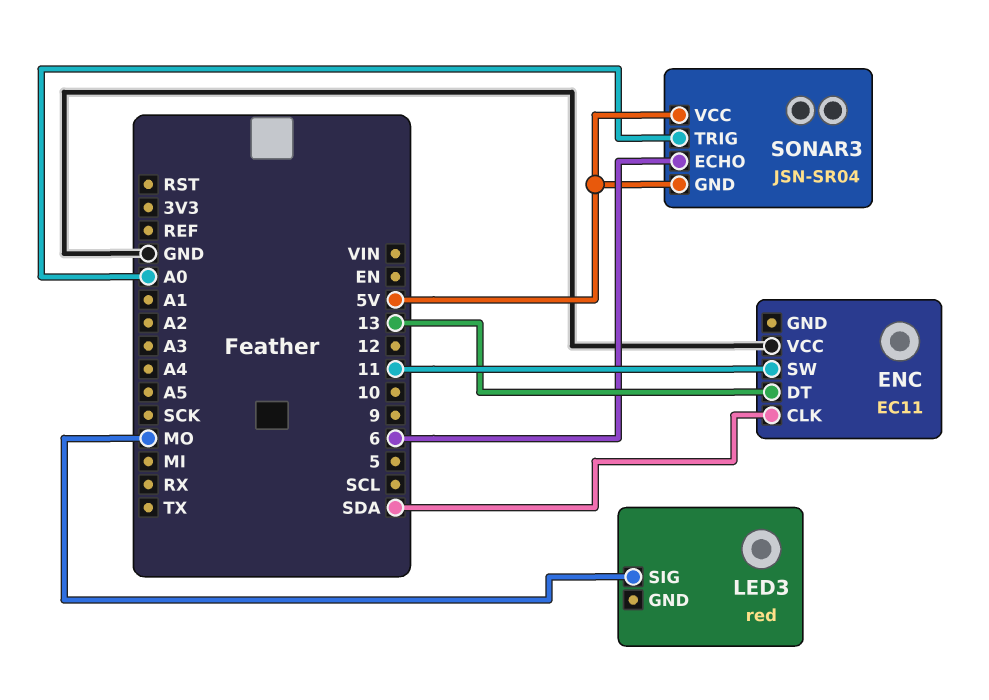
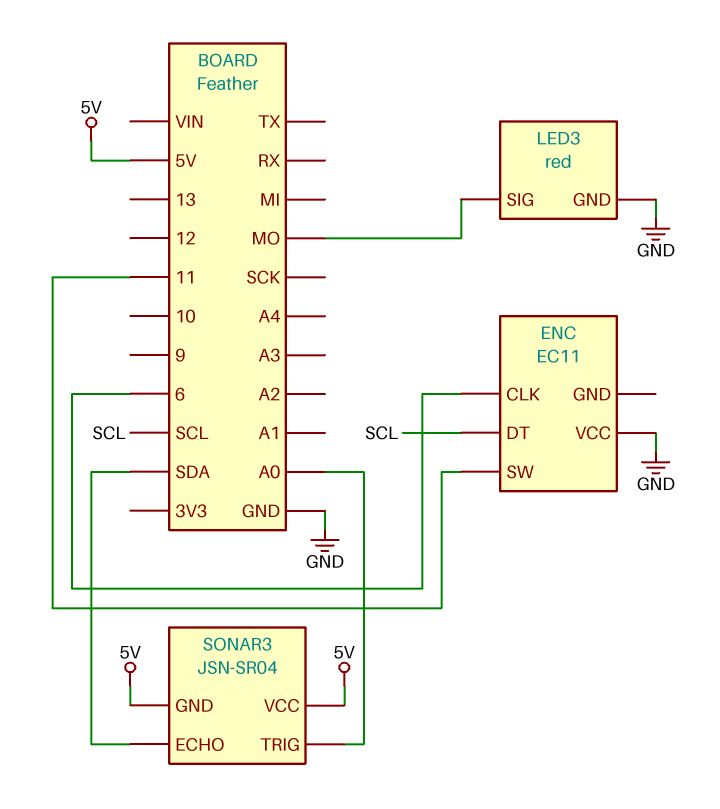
ENC pin CLK: SDA -> 6
ENC pin DT: 13 -> SCL
LED3 pin GND: none -> GND
SONAR3 pin ECHO: 6 -> SDA

